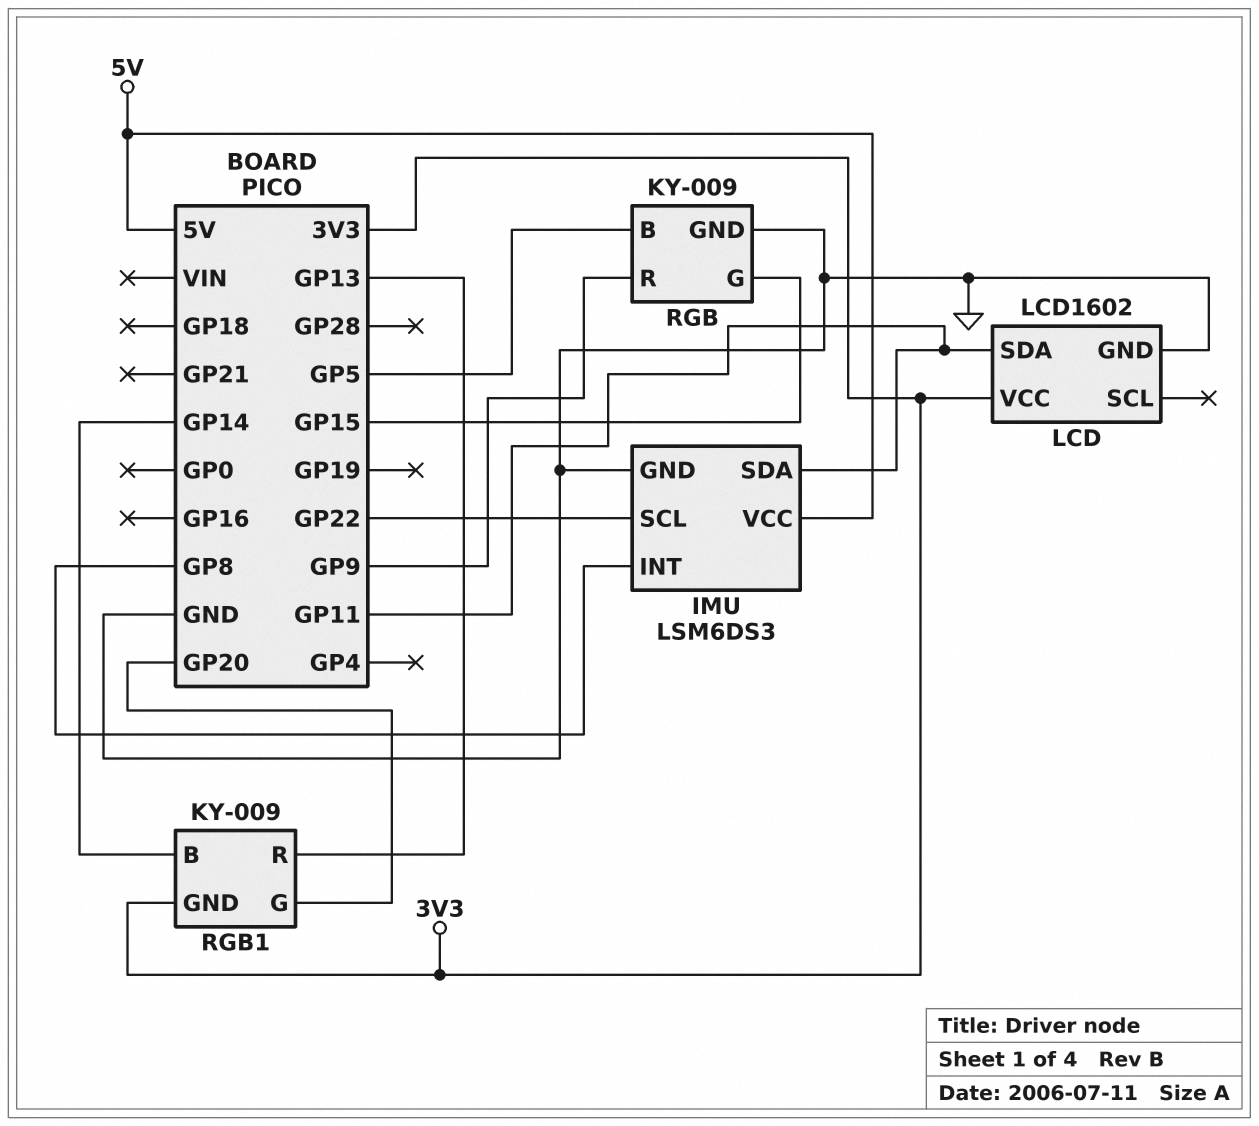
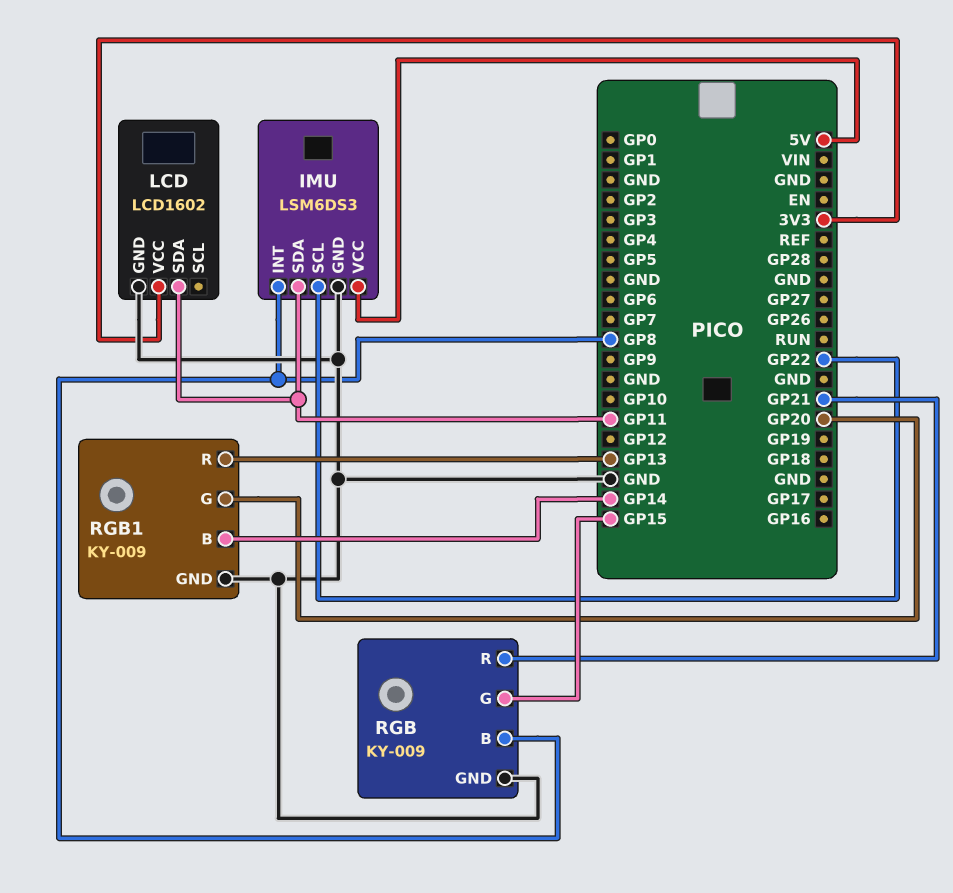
RGB pin B: GP5 -> GP8
RGB pin R: GP9 -> GP21
RGB1 pin GND: 3V3 -> GND

